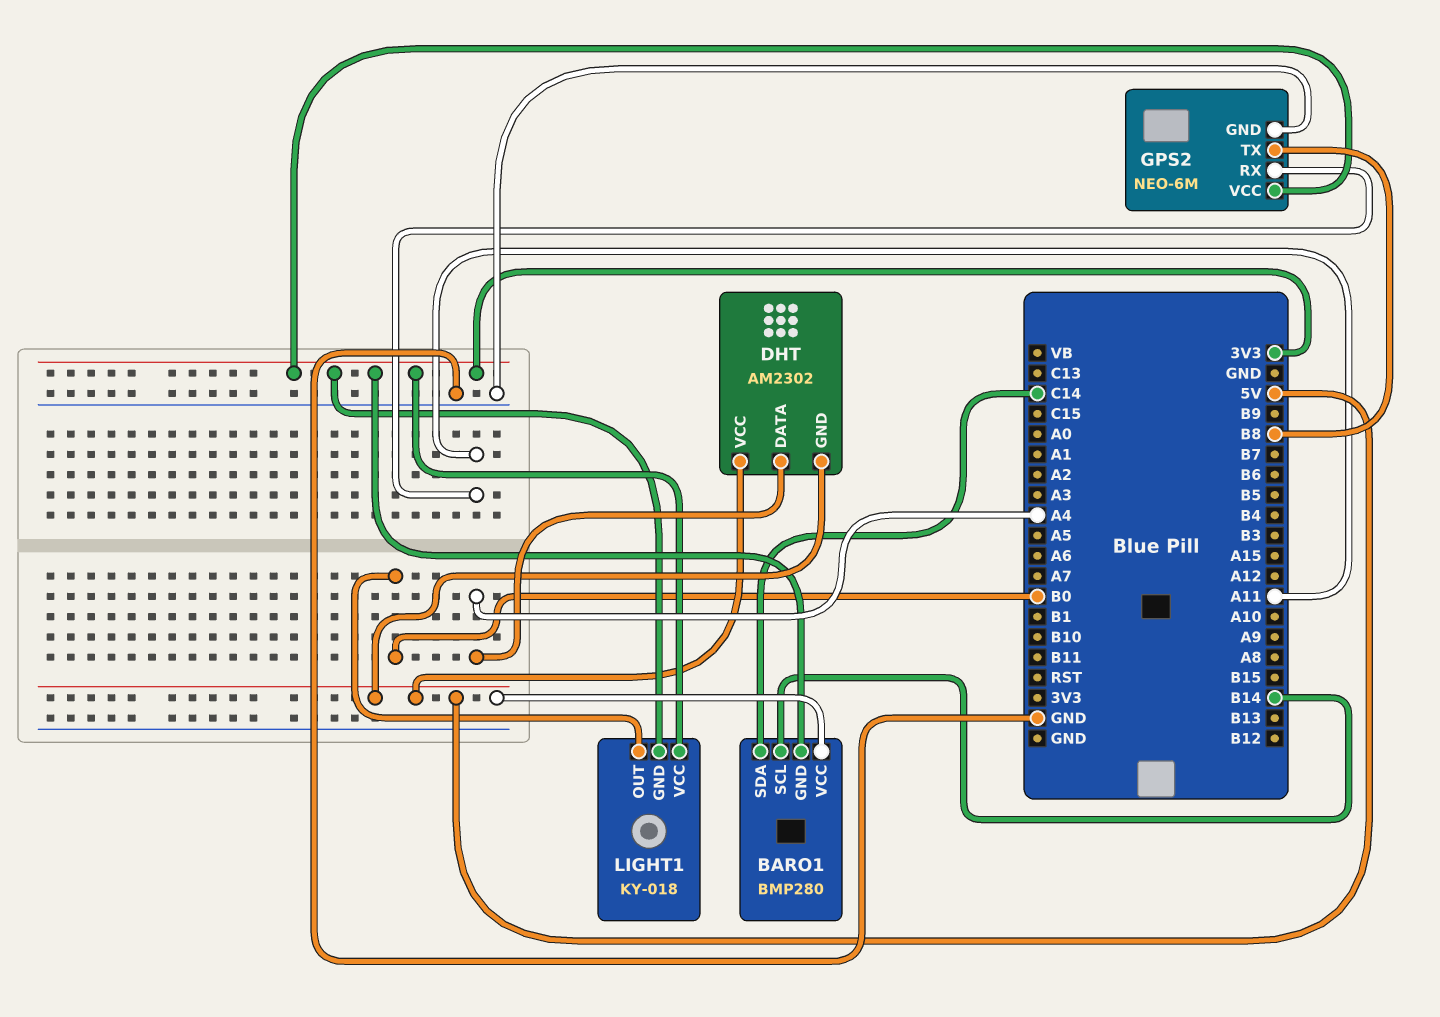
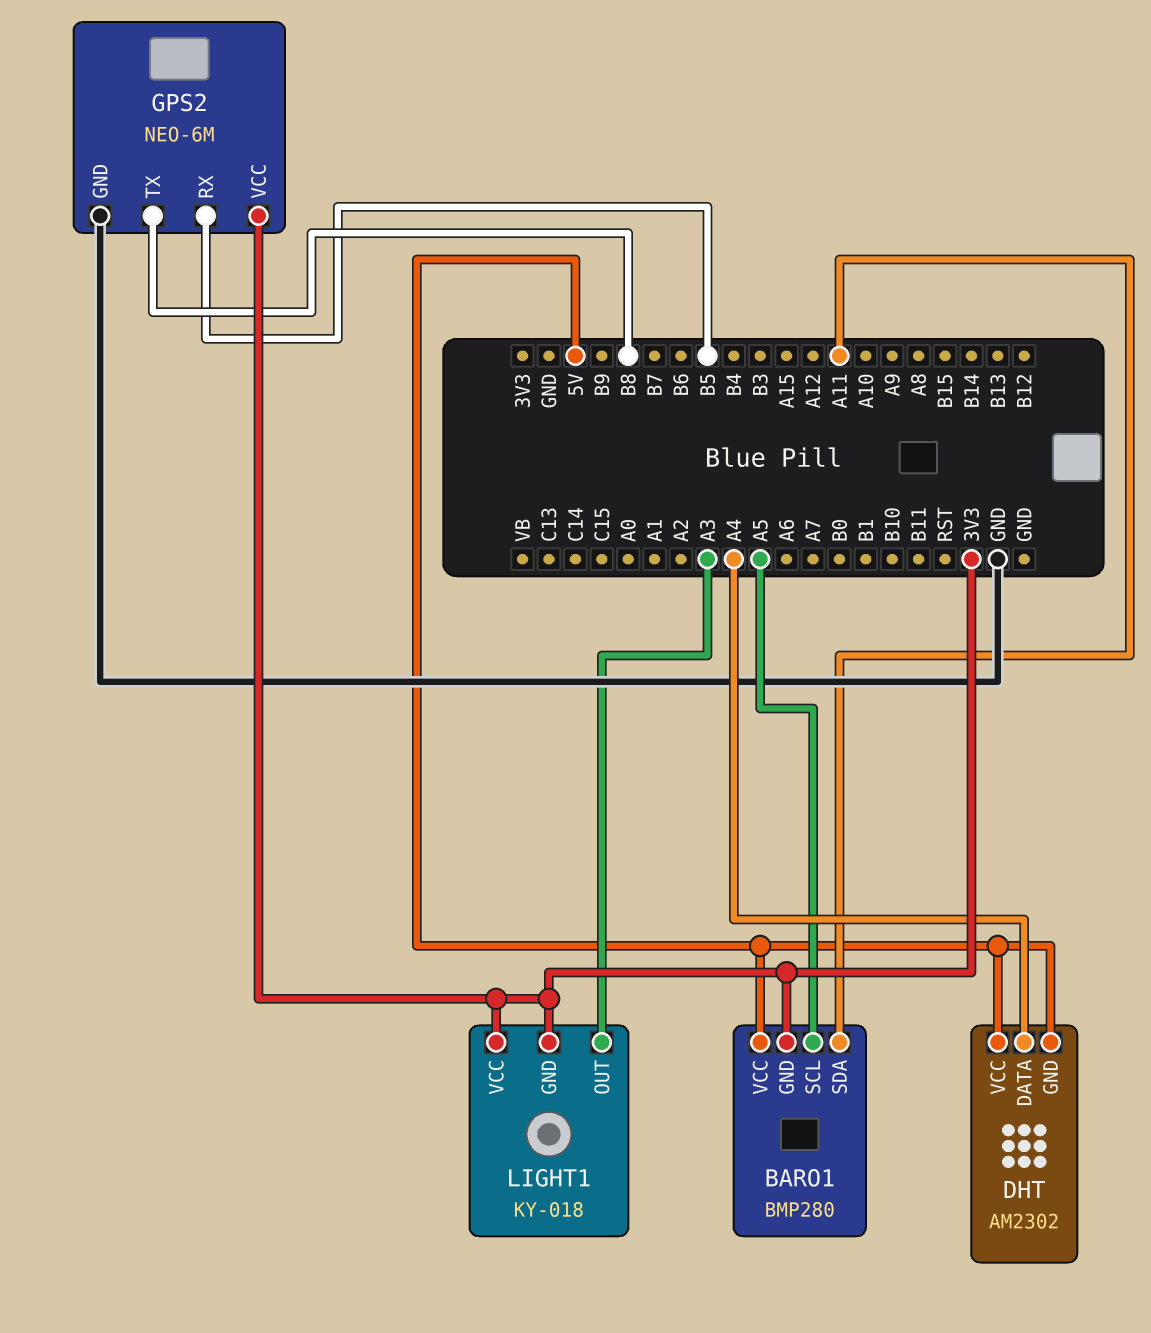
BARO1 pin SCL: B14 -> A5
BARO1 pin SDA: C14 -> A11
GPS2 pin RX: A11 -> B5
LIGHT1 pin OUT: B0 -> A3

